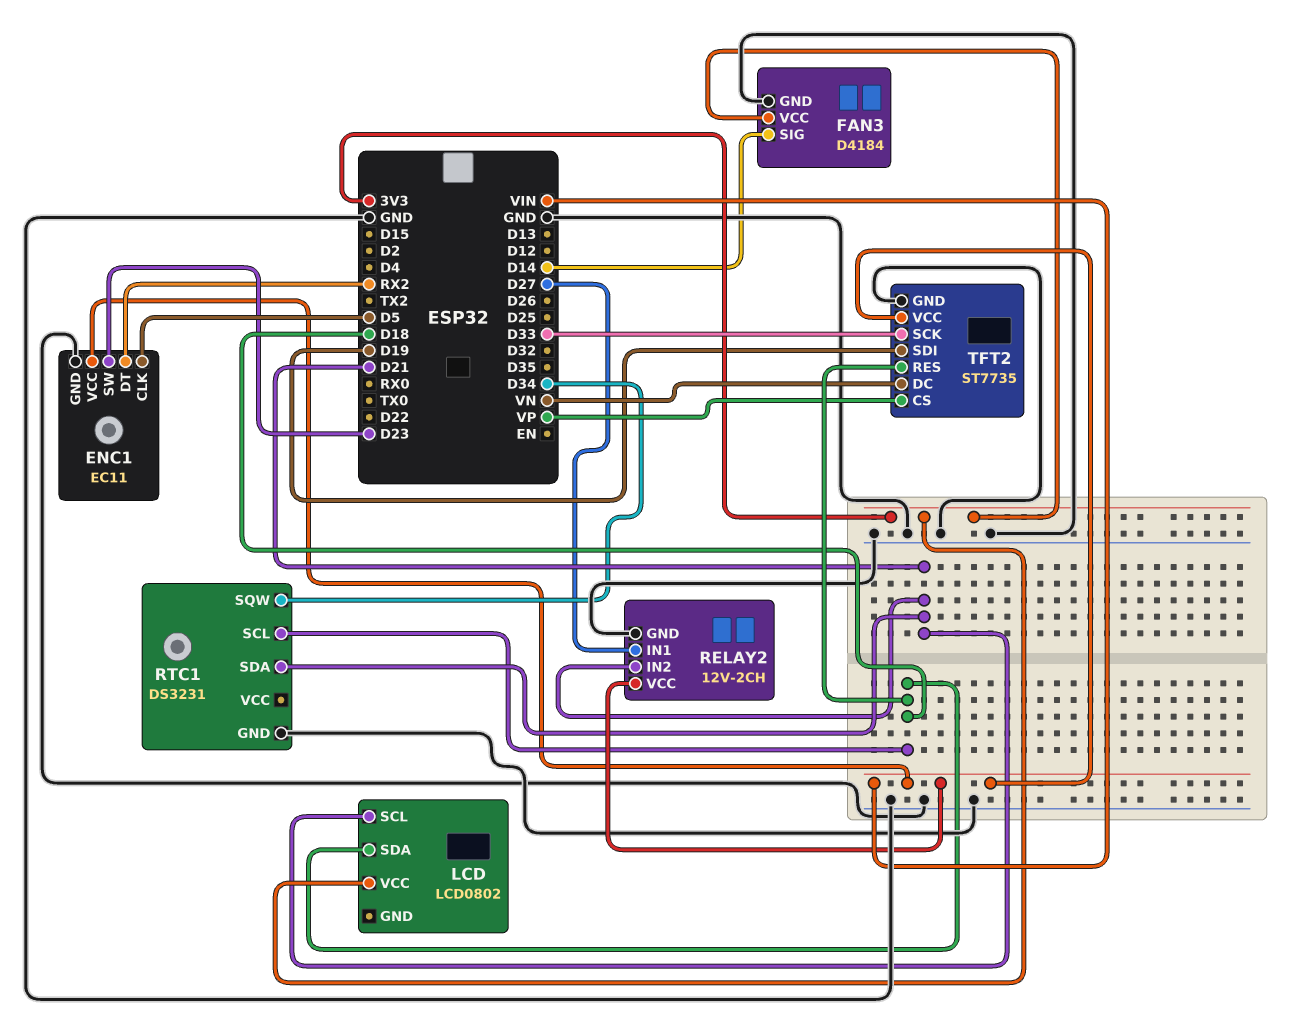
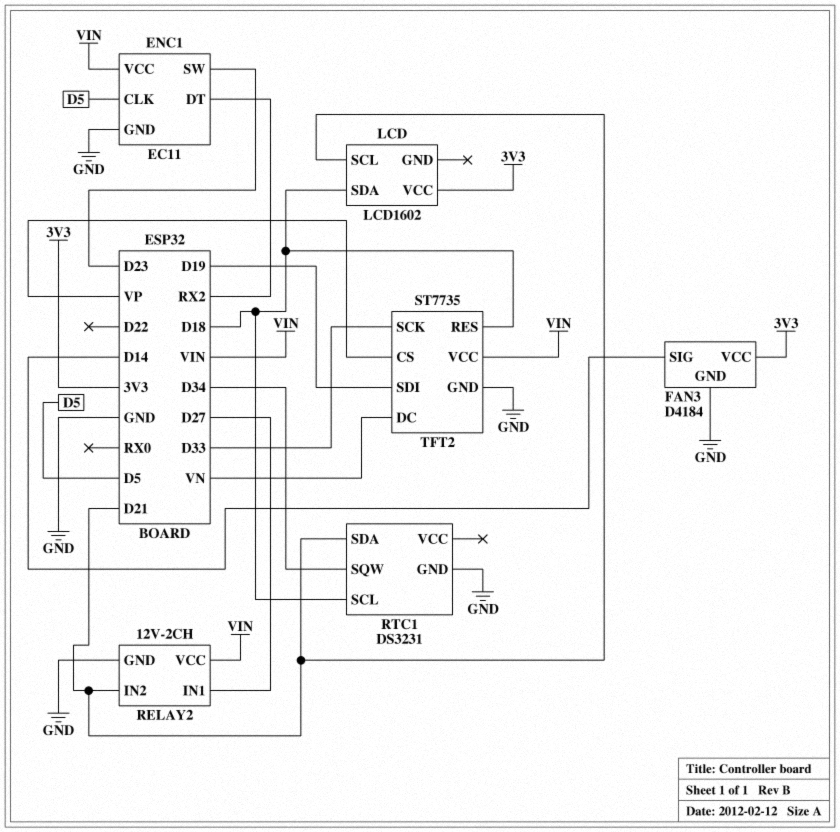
LCD: LCD0802 -> LCD1602

